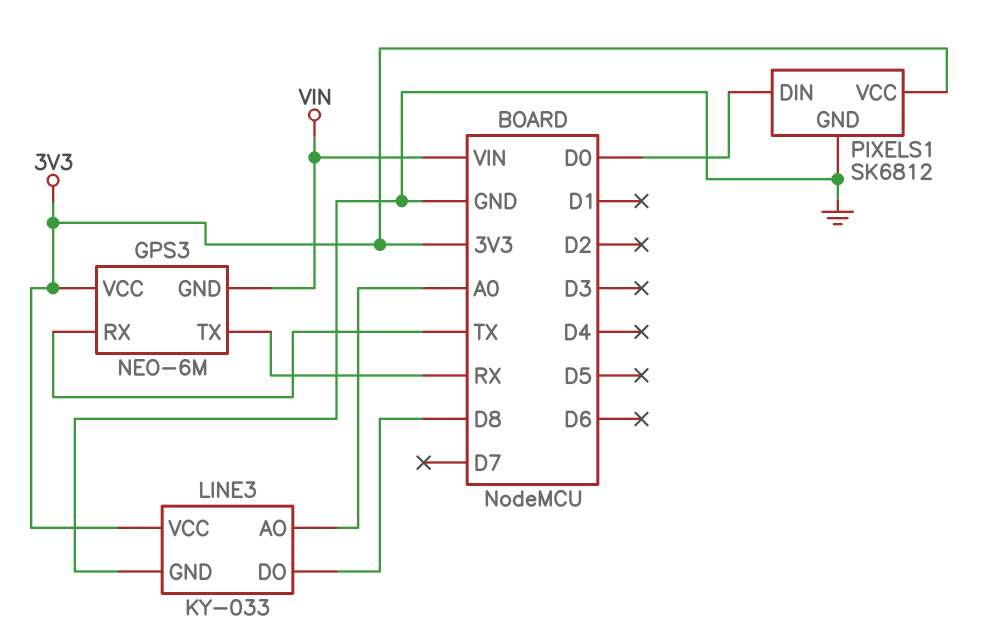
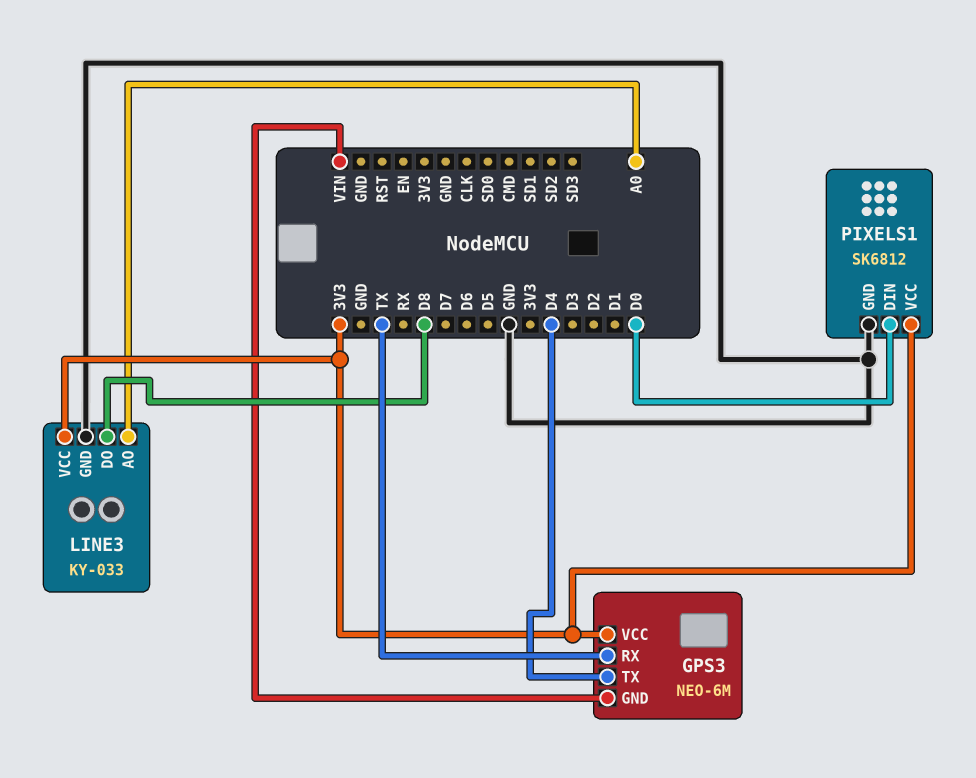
GPS3 pin TX: RX -> D4

